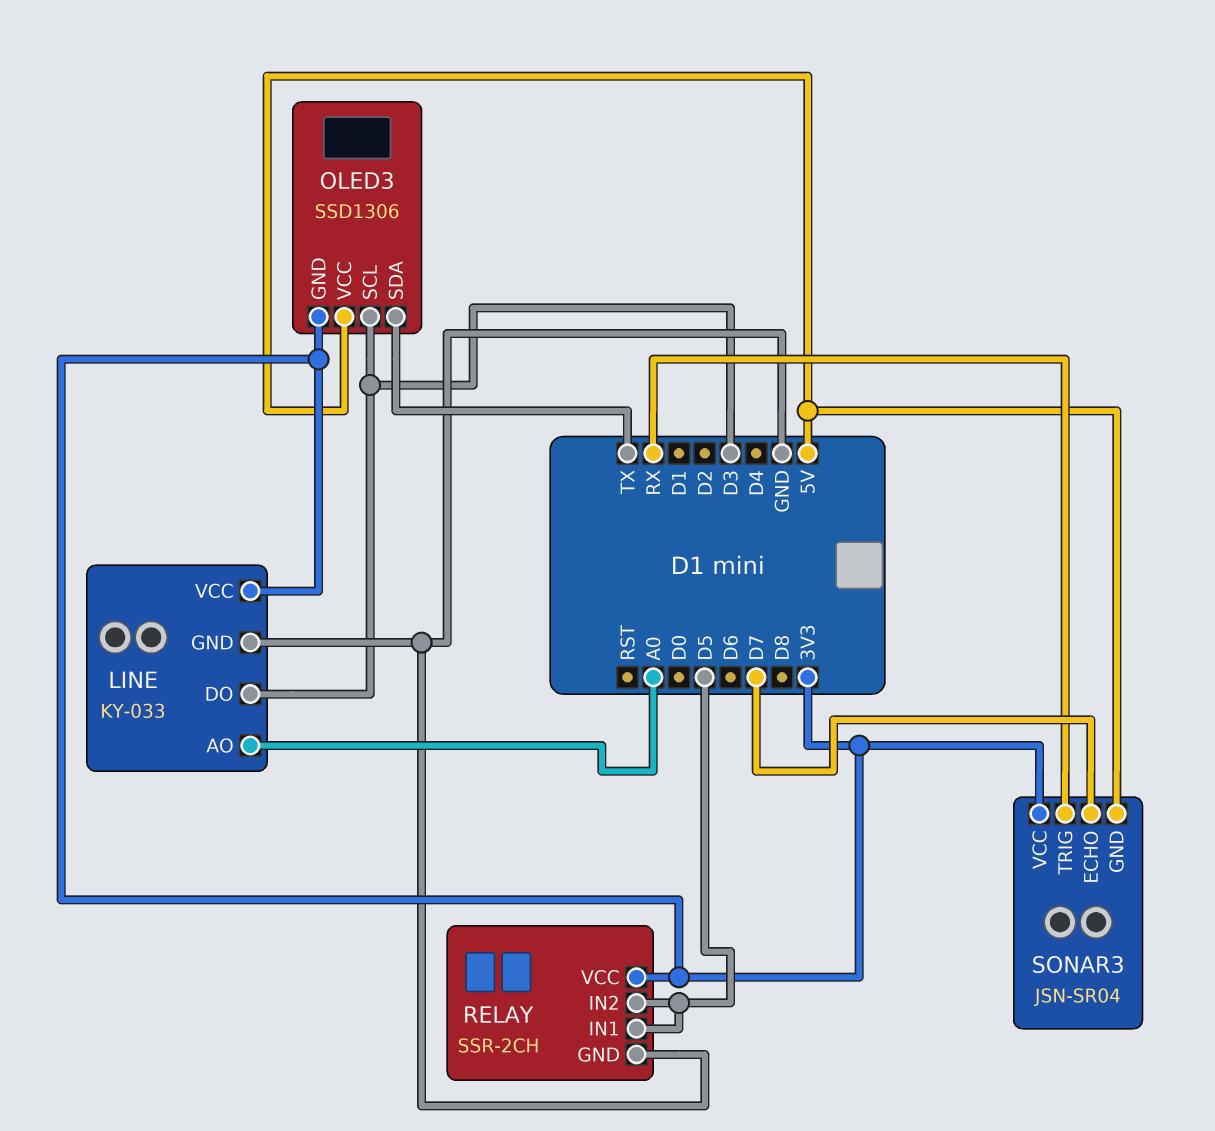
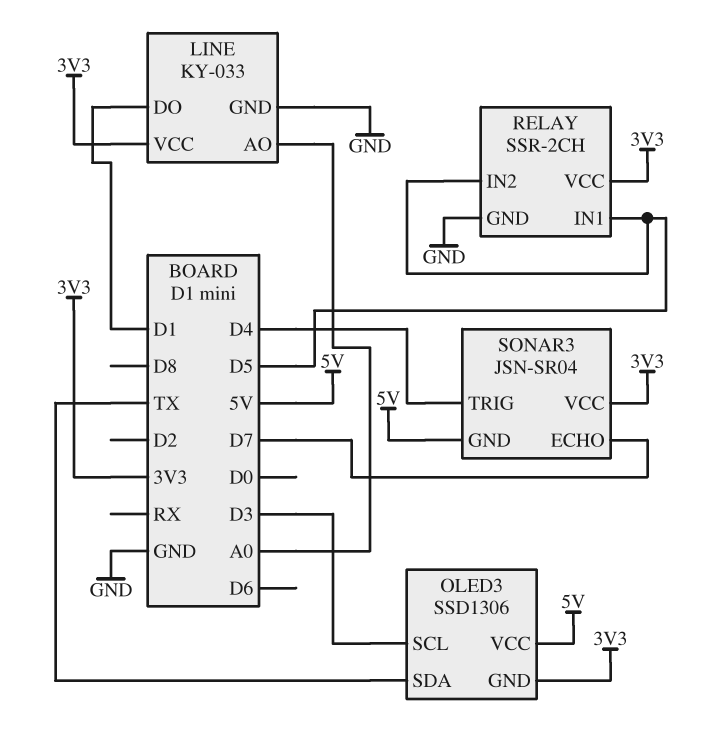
LINE pin DO: D3 -> D1
SONAR3 pin TRIG: RX -> D4

